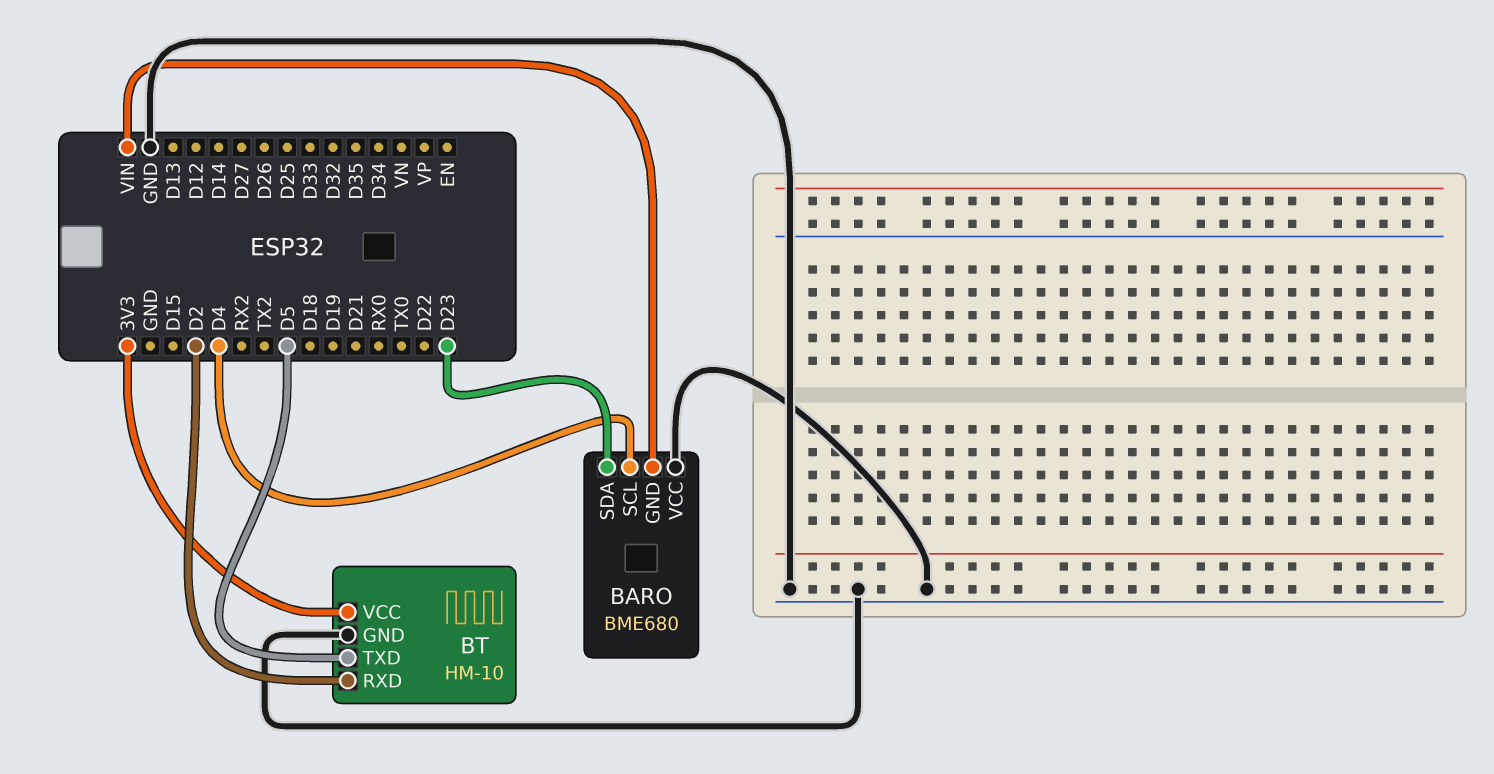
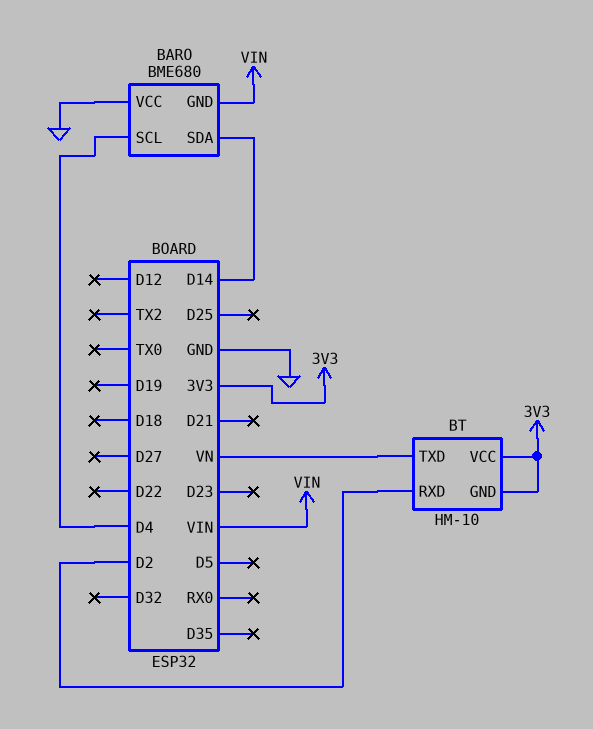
BARO pin SDA: D23 -> D14
BT pin GND: GND -> 3V3
BT pin TXD: D5 -> VN

